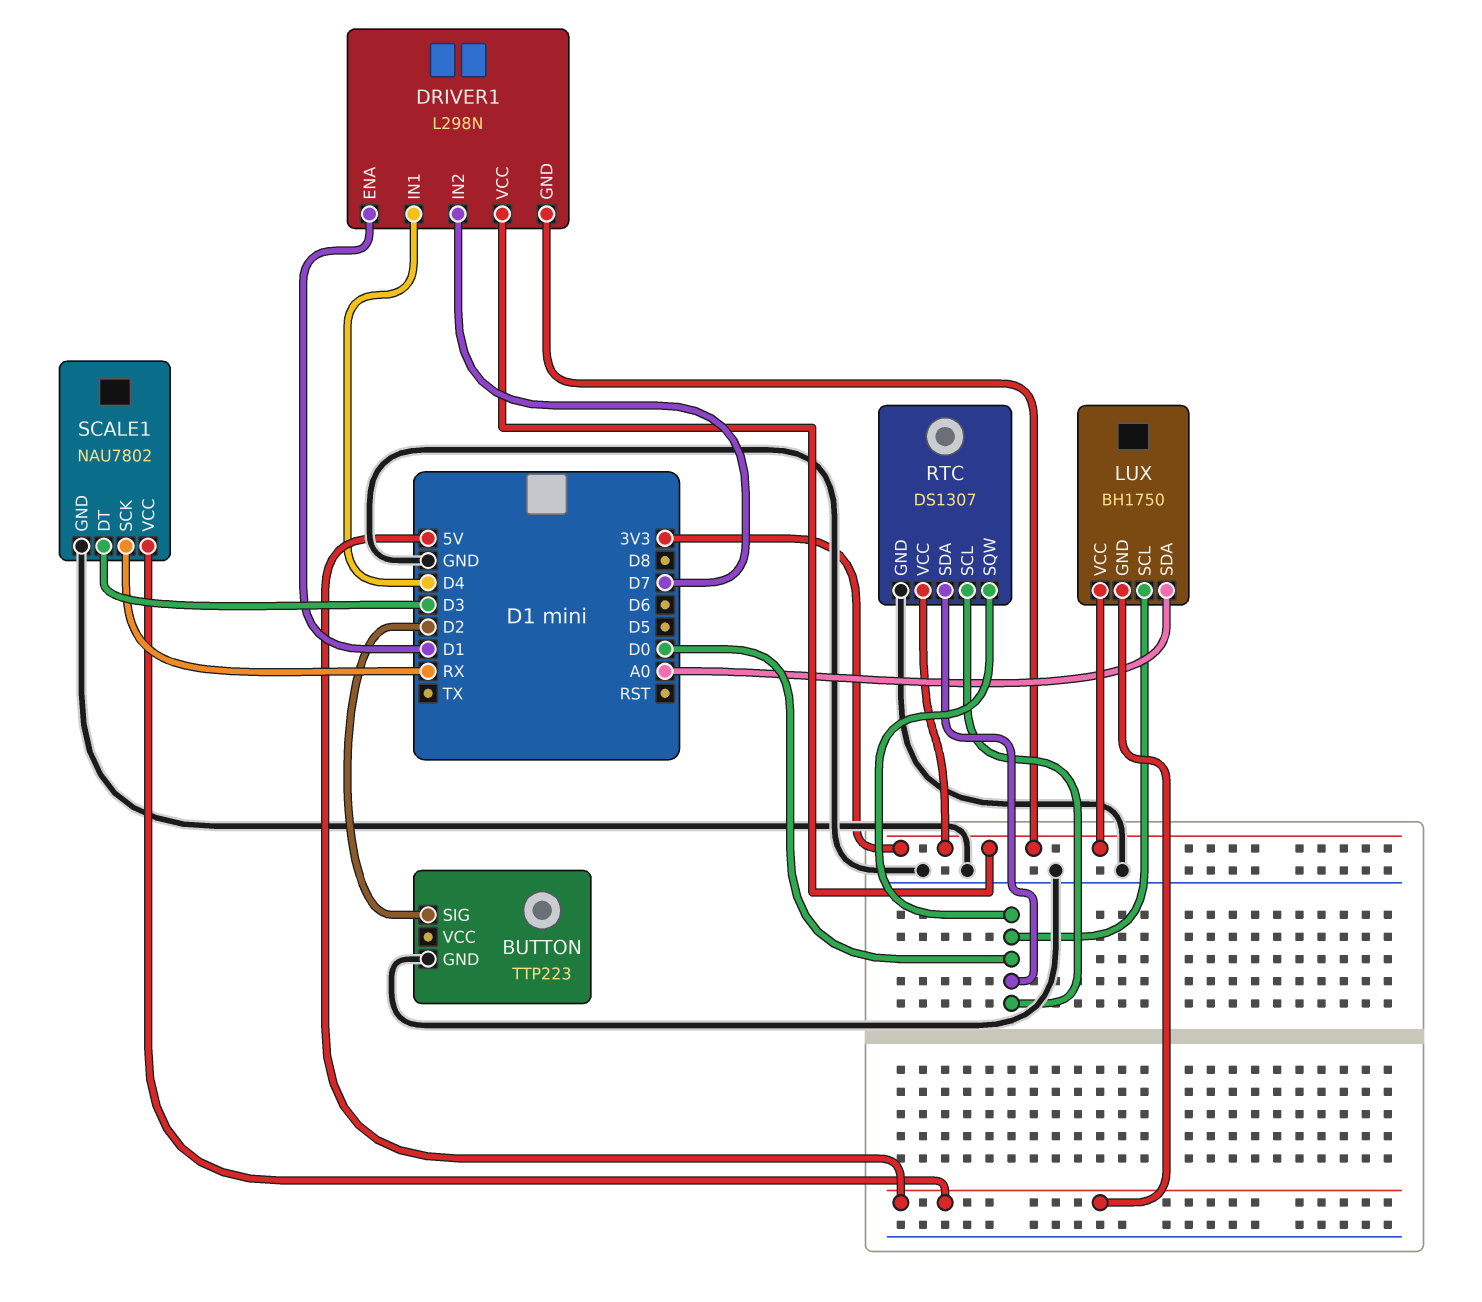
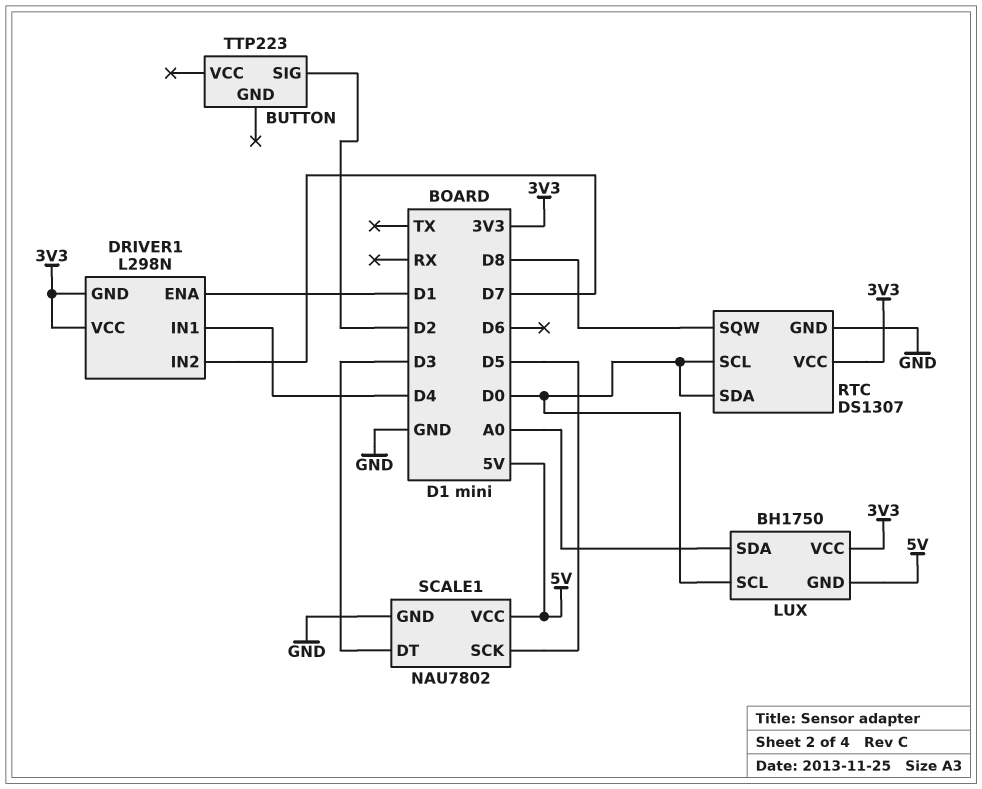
BUTTON pin GND: GND -> none
RTC pin SQW: D0 -> D8
SCALE1 pin SCK: RX -> D5

